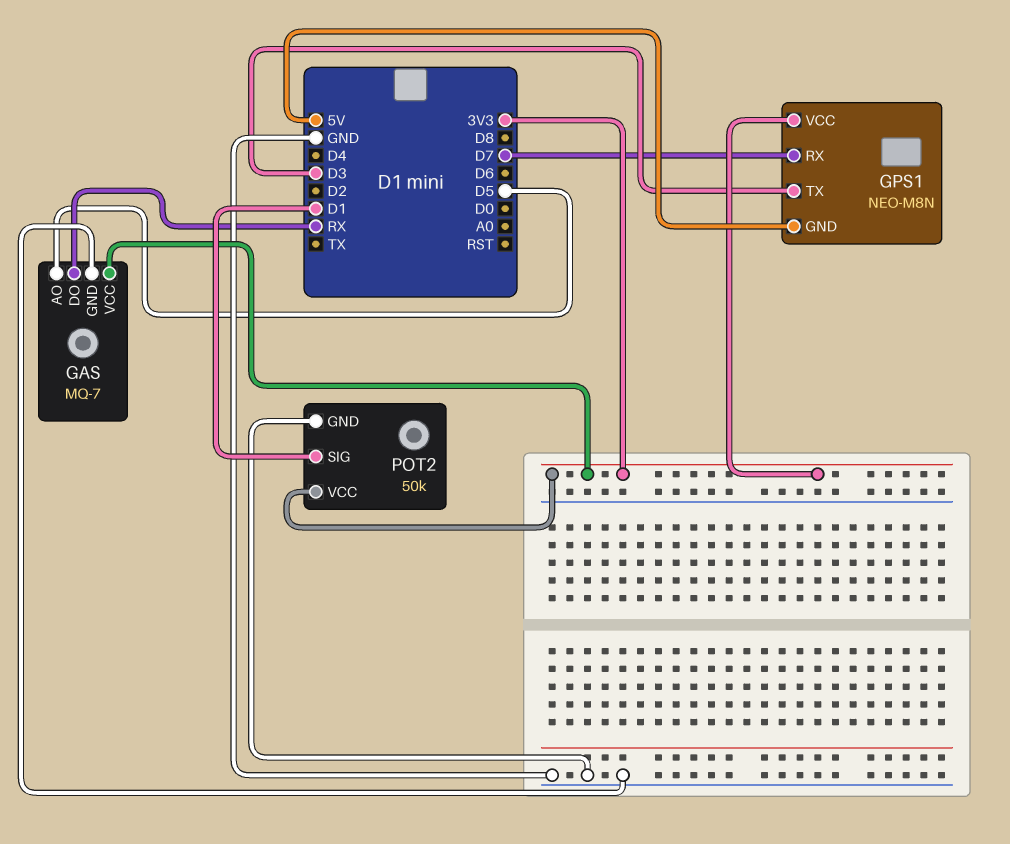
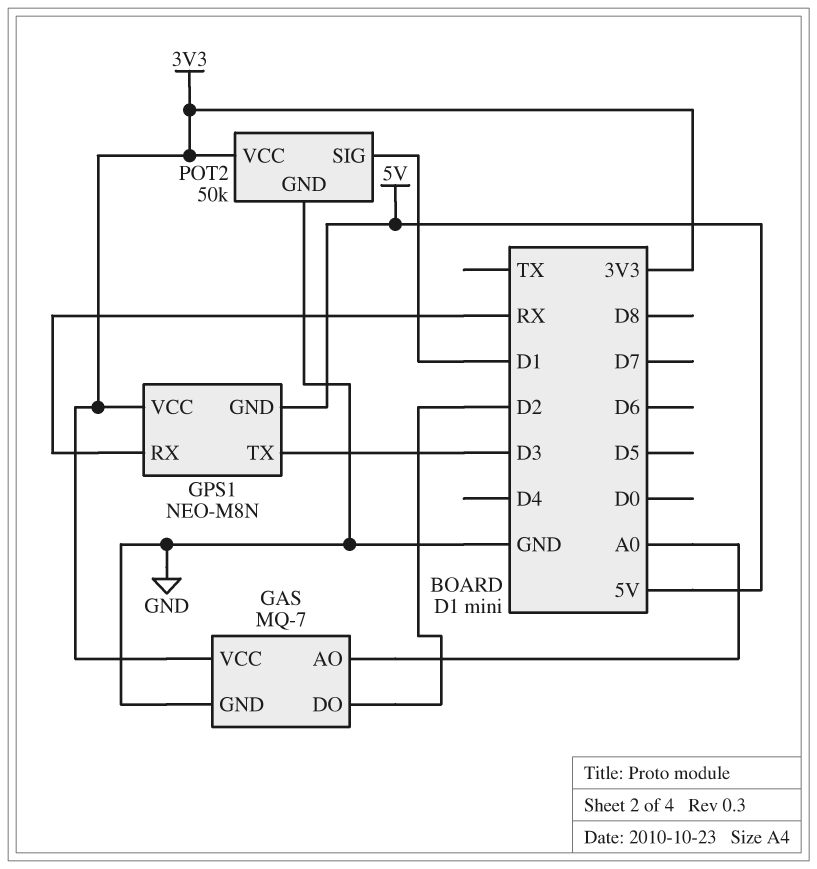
GAS pin AO: D5 -> A0
GAS pin DO: RX -> D2
GPS1 pin RX: D7 -> RX

